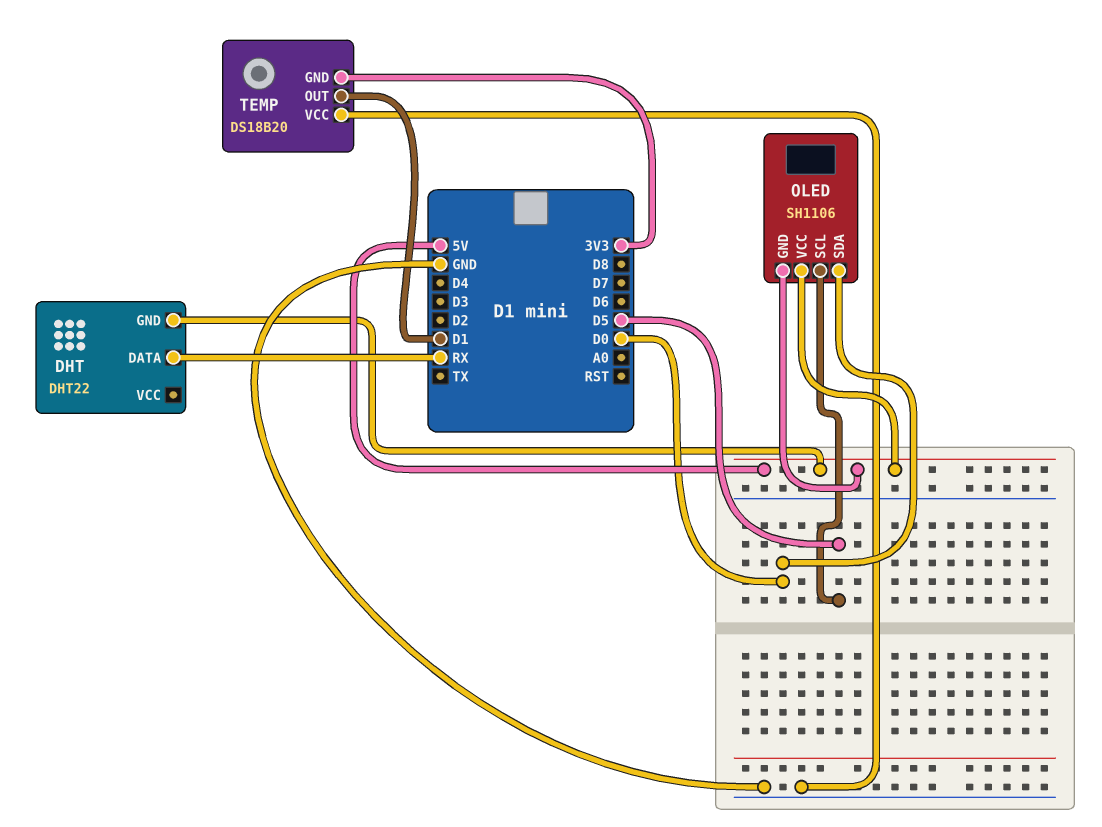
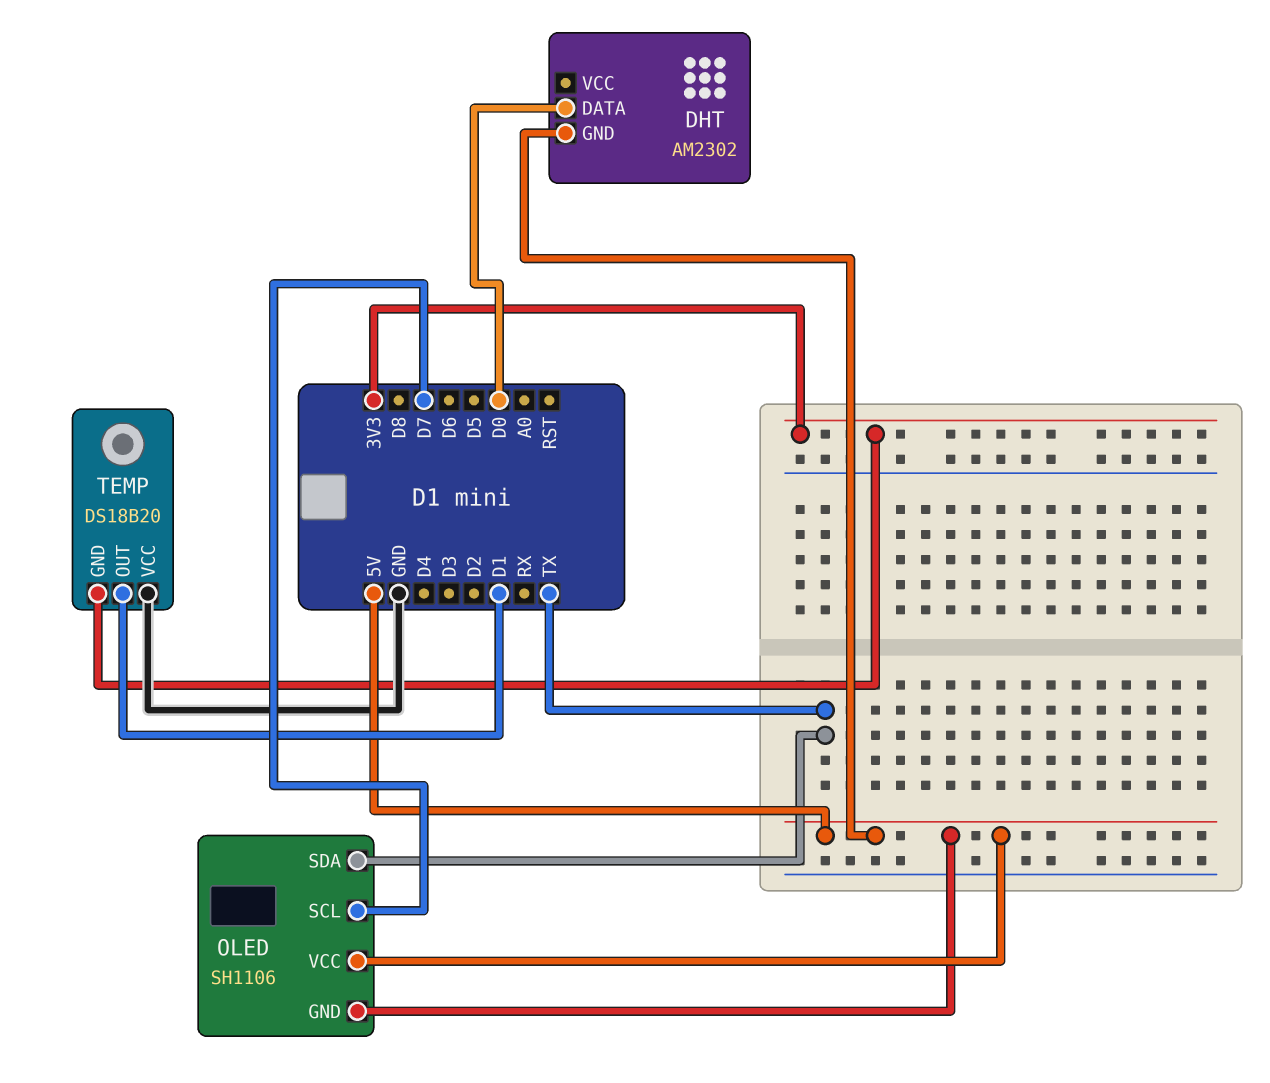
DHT: DHT22 -> AM2302
DHT pin DATA: RX -> D0
OLED pin SCL: D5 -> D7
OLED pin SDA: D0 -> TX

